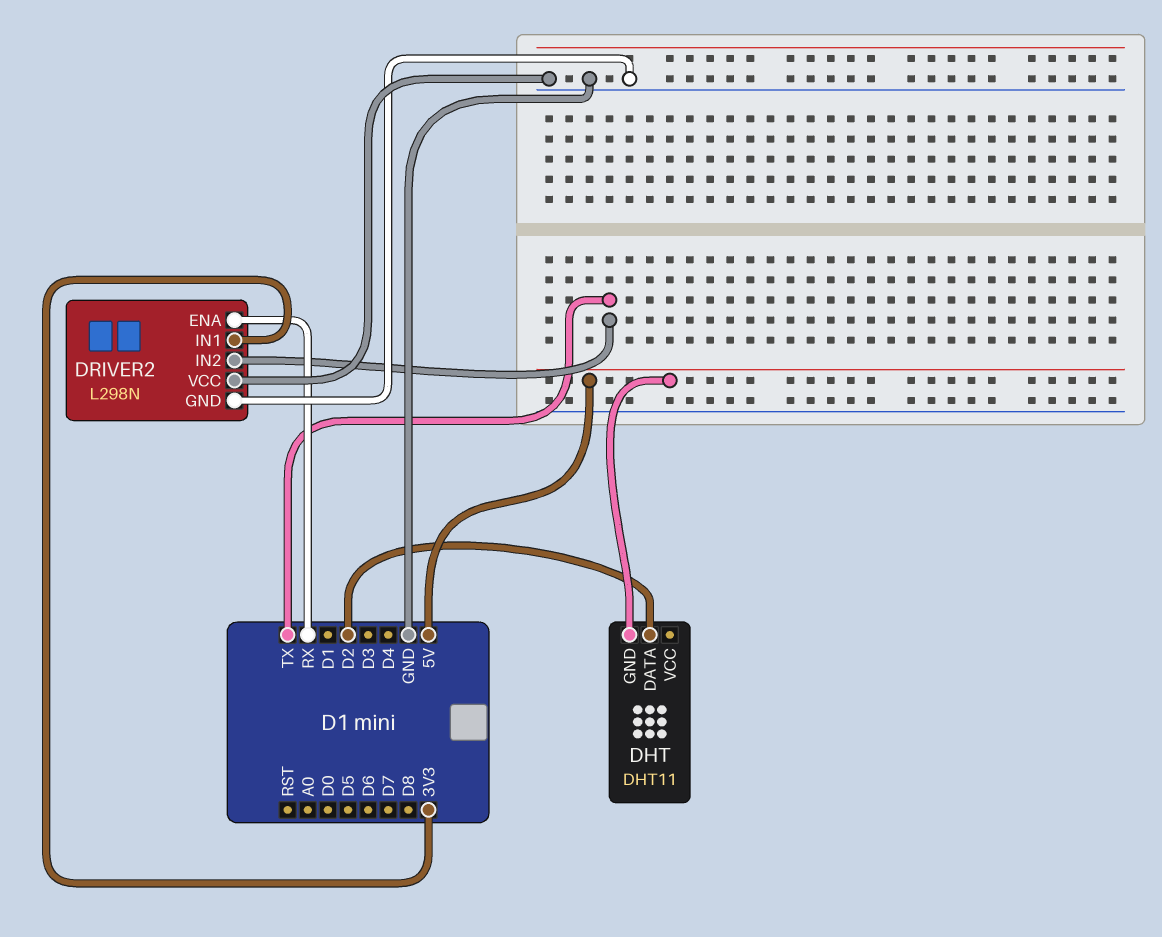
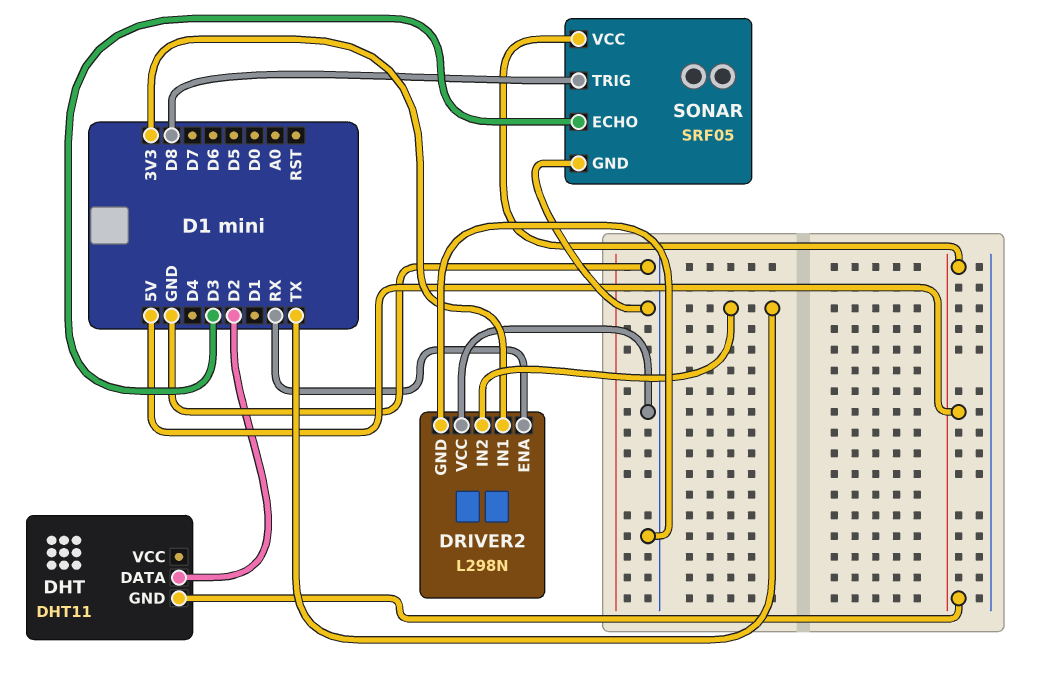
SONAR: none -> SRF05
SONAR pin ECHO: none -> D3
SONAR pin GND: none -> GND
SONAR pin TRIG: none -> D8
SONAR pin VCC: none -> 5V

